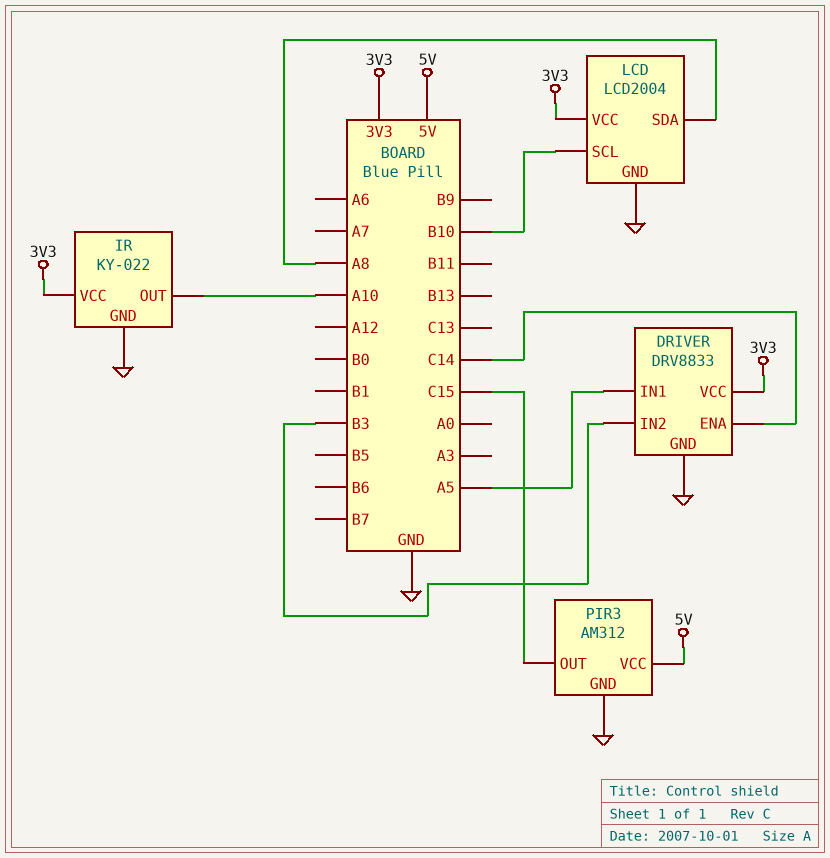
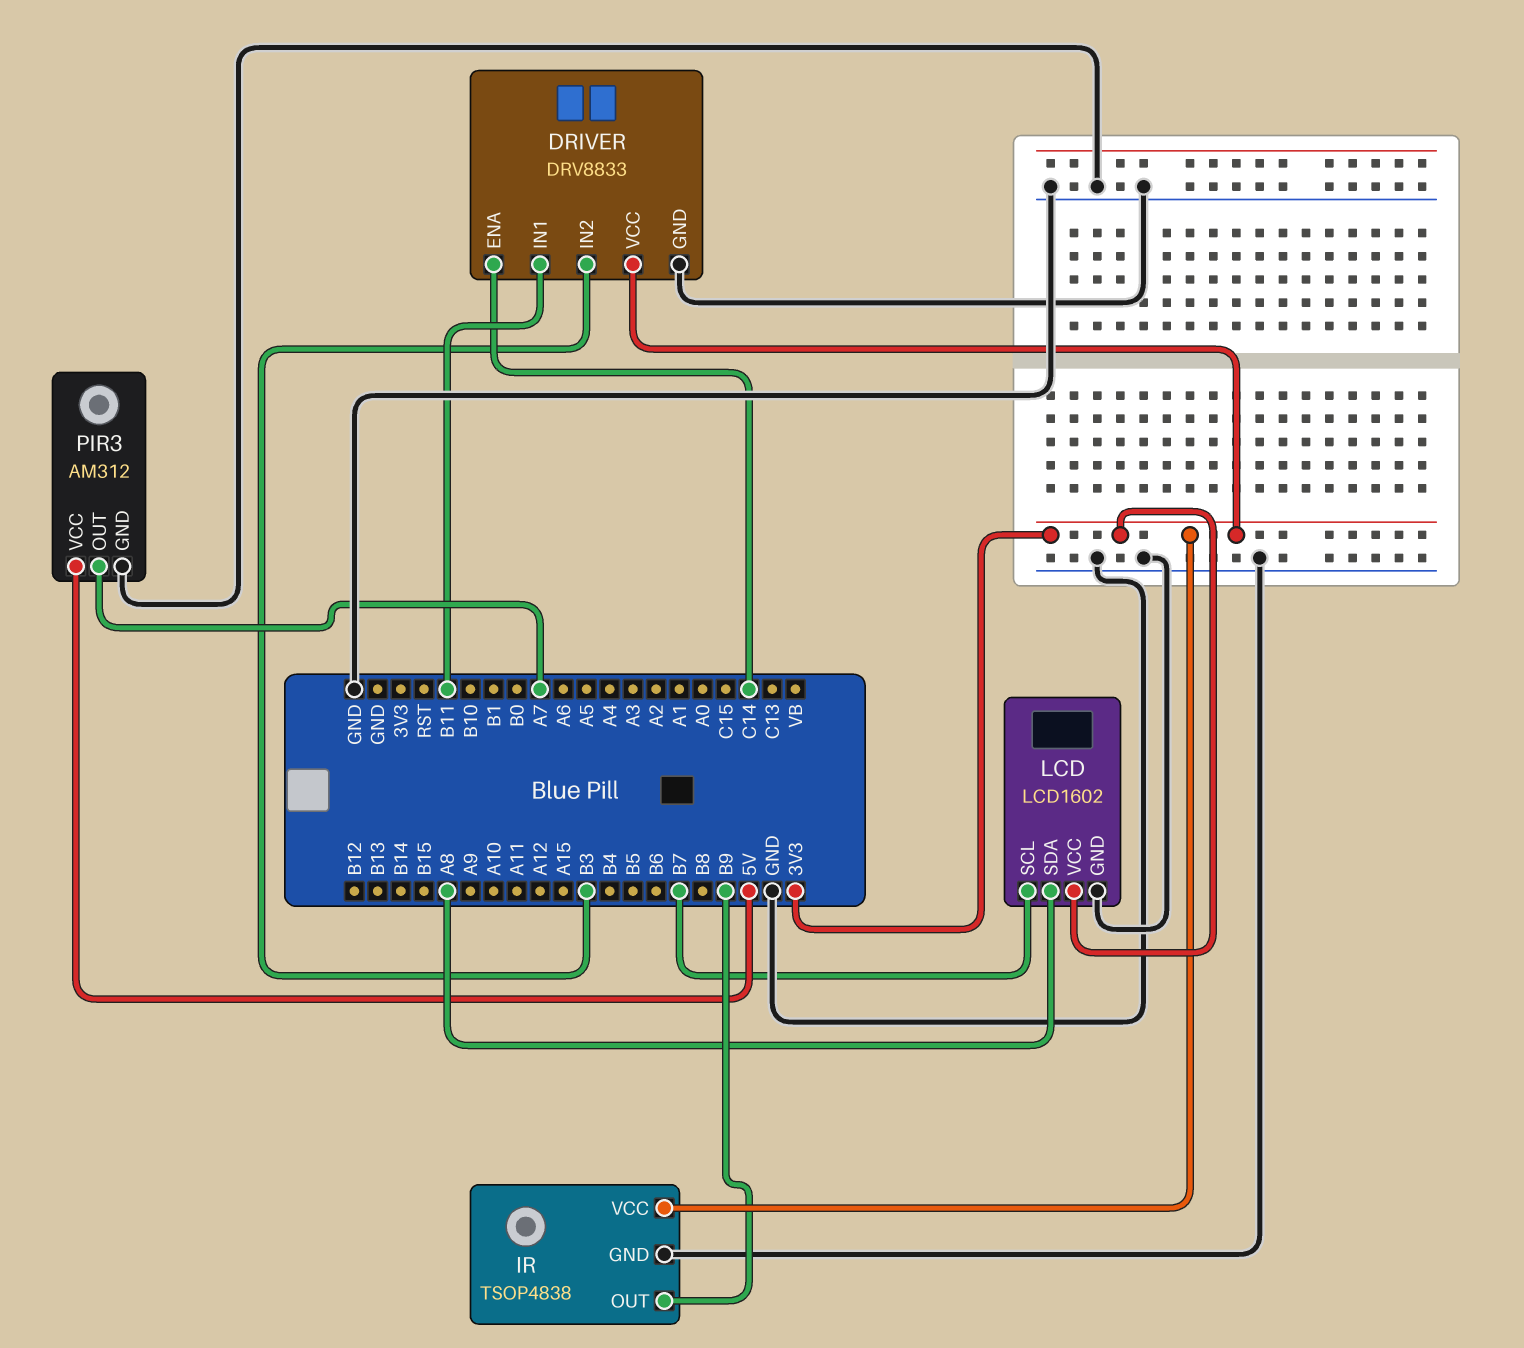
DRIVER pin IN1: A5 -> B11
IR: KY-022 -> TSOP4838
IR pin OUT: A10 -> B9
LCD: LCD2004 -> LCD1602
LCD pin SCL: B10 -> B7
PIR3 pin OUT: C15 -> A7

